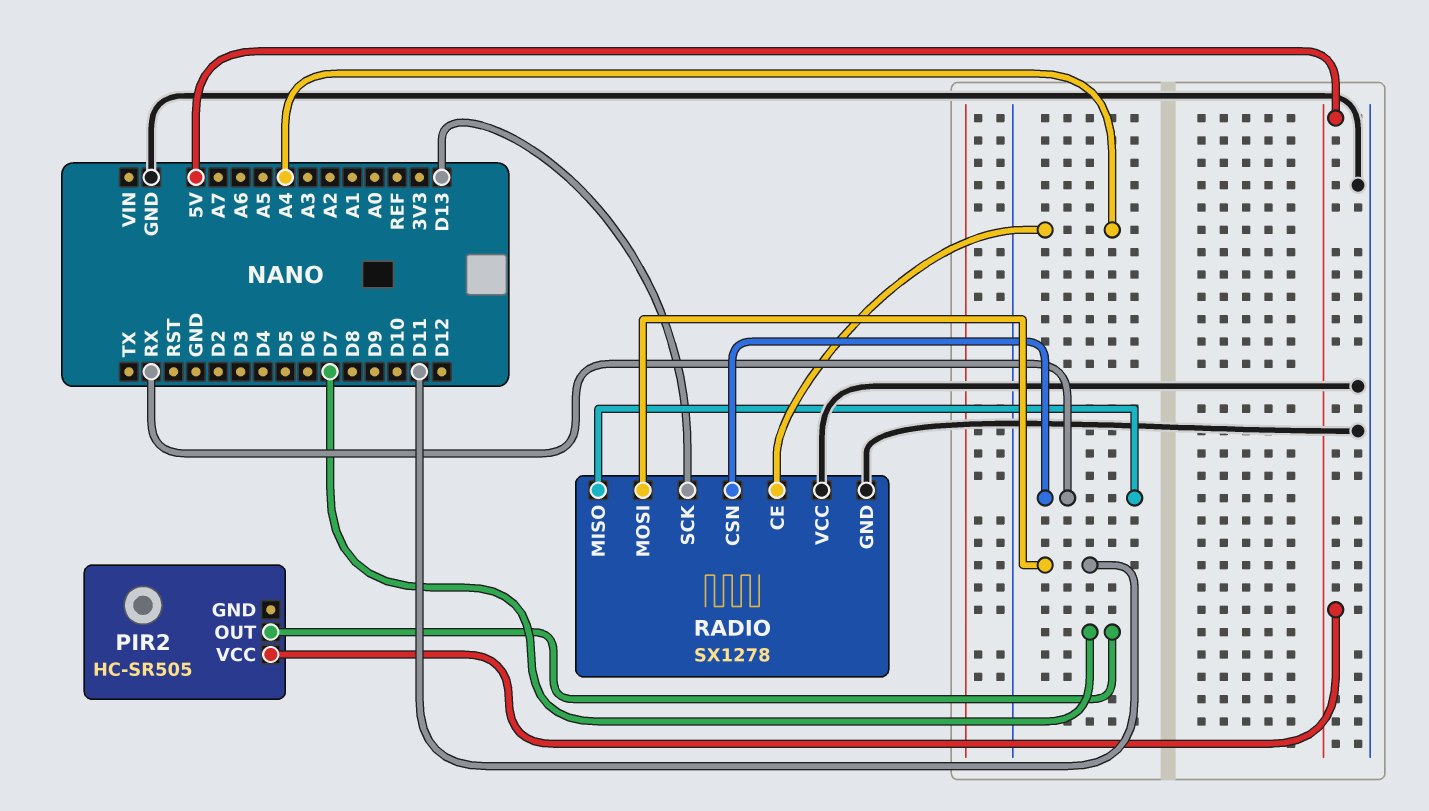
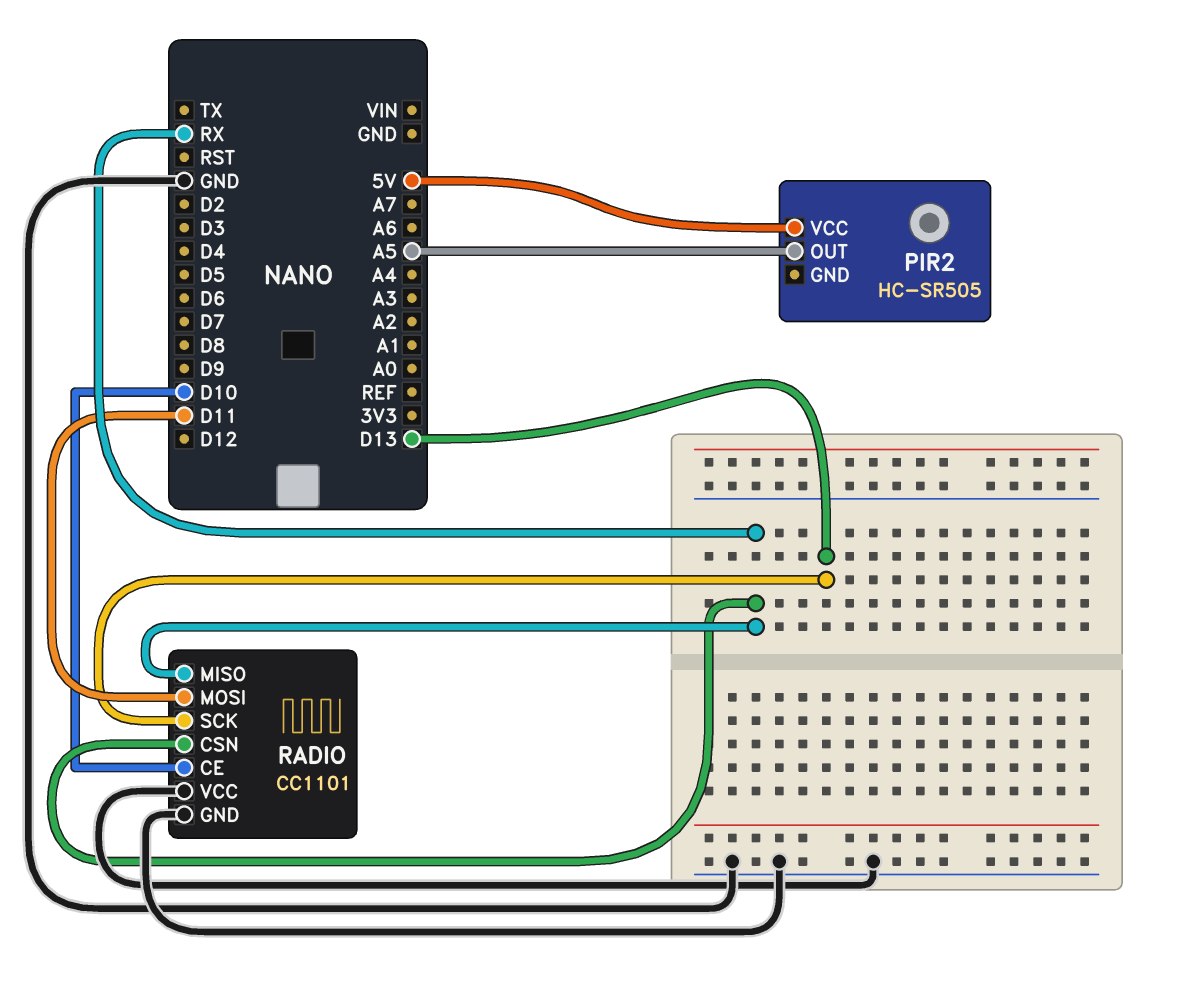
PIR2 pin OUT: D7 -> A5
RADIO: SX1278 -> CC1101
RADIO pin CE: A4 -> D10

